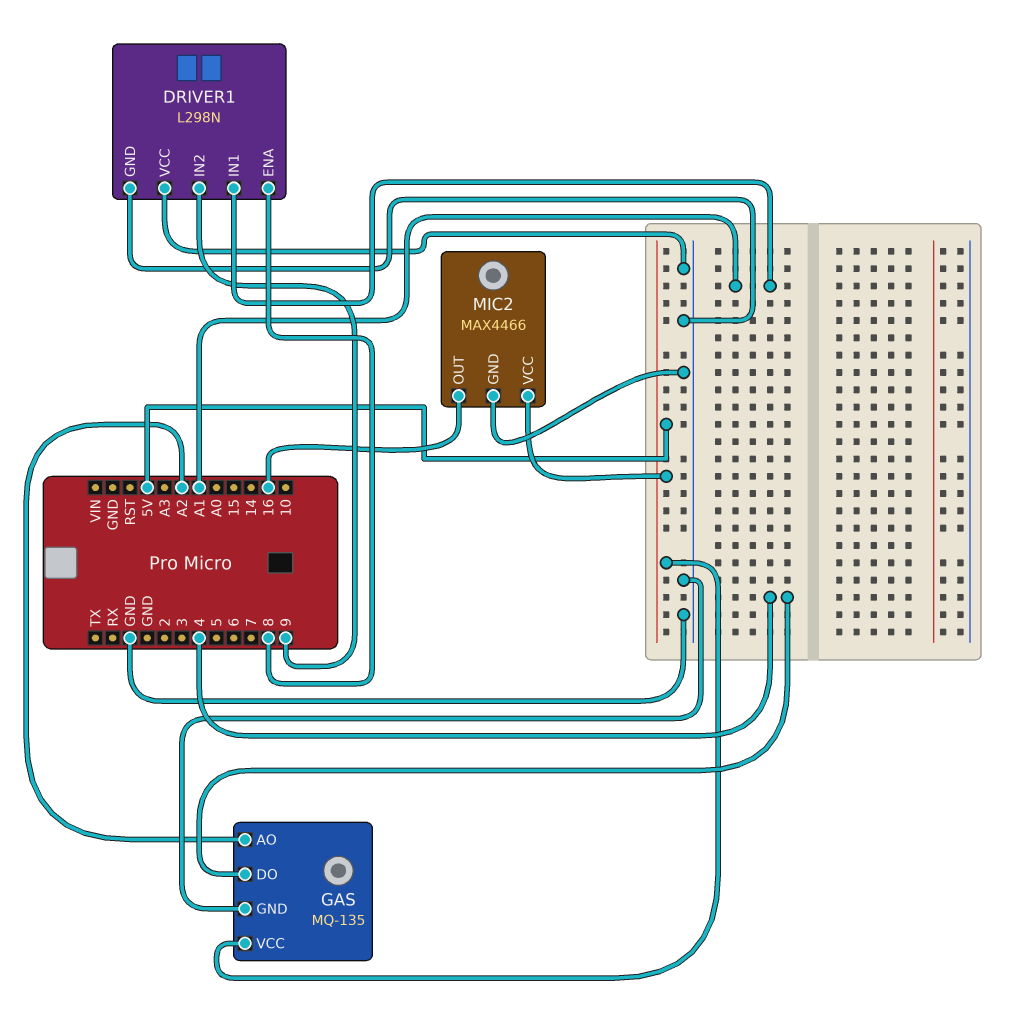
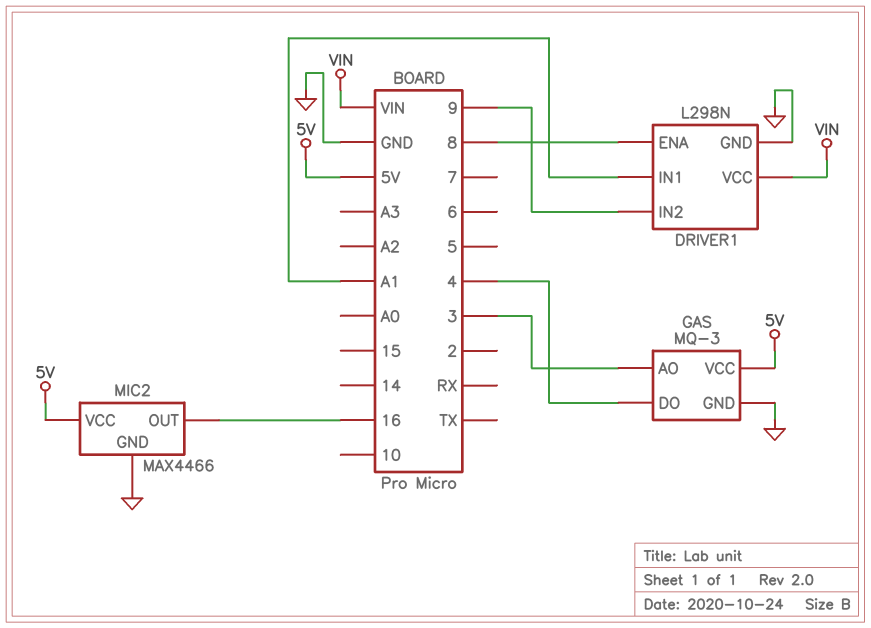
DRIVER1 pin VCC: GND -> VIN
GAS: MQ-135 -> MQ-3
GAS pin AO: A2 -> 3

